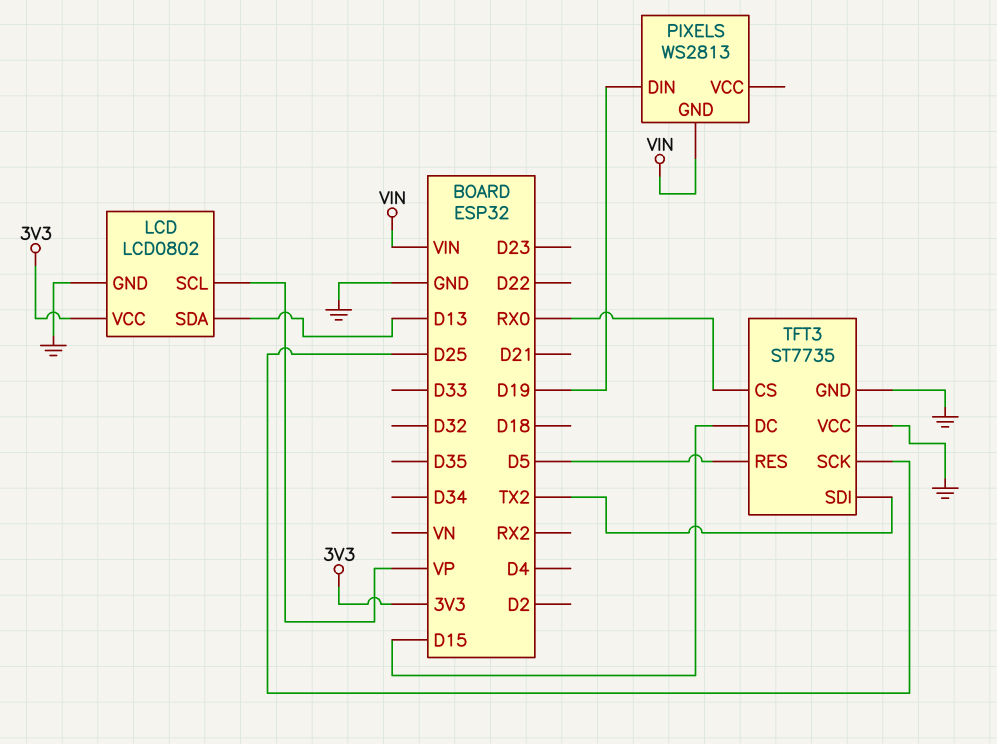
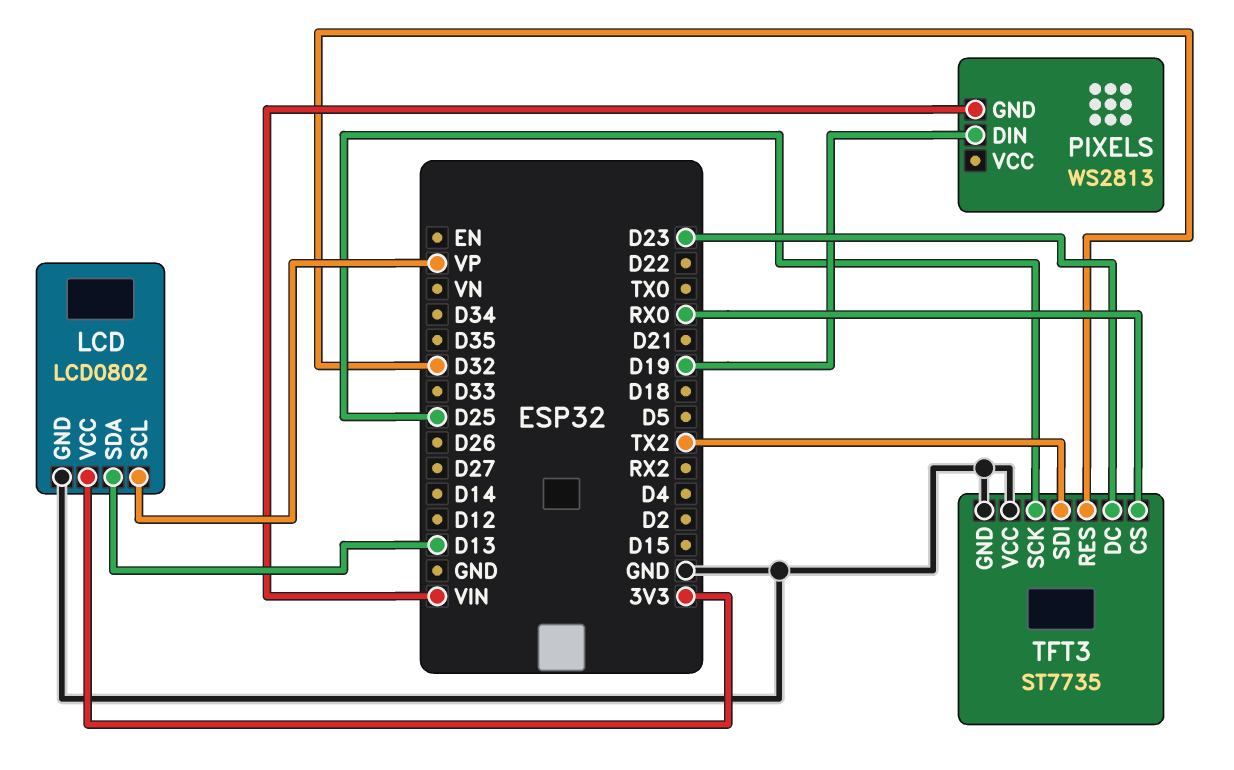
TFT3 pin DC: D15 -> D23
TFT3 pin RES: D5 -> D32

